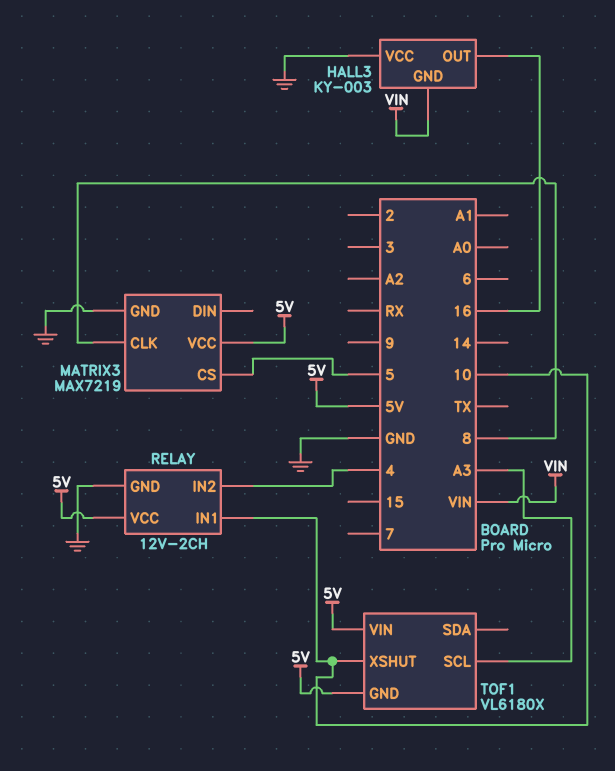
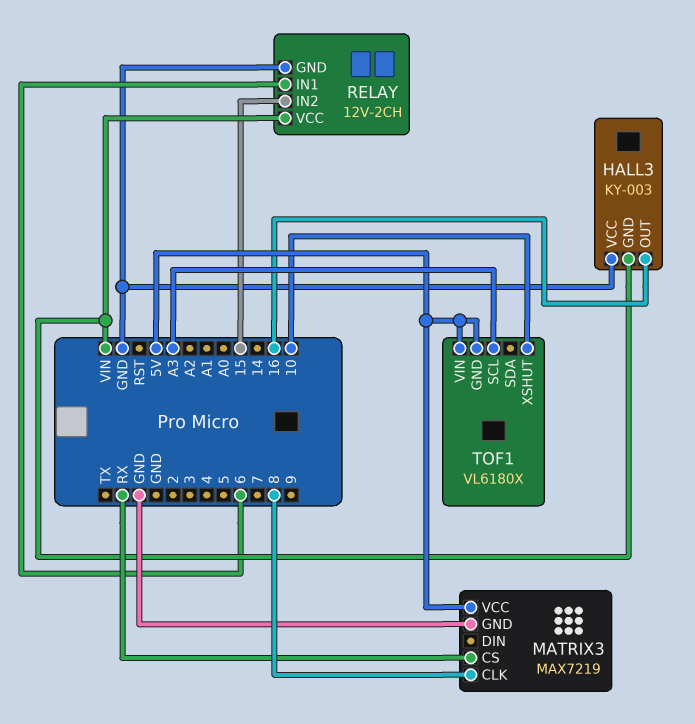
MATRIX3 pin CS: 5 -> RX
RELAY pin IN1: 10 -> 6
RELAY pin IN2: 4 -> 15
RELAY pin VCC: 5V -> VIN

